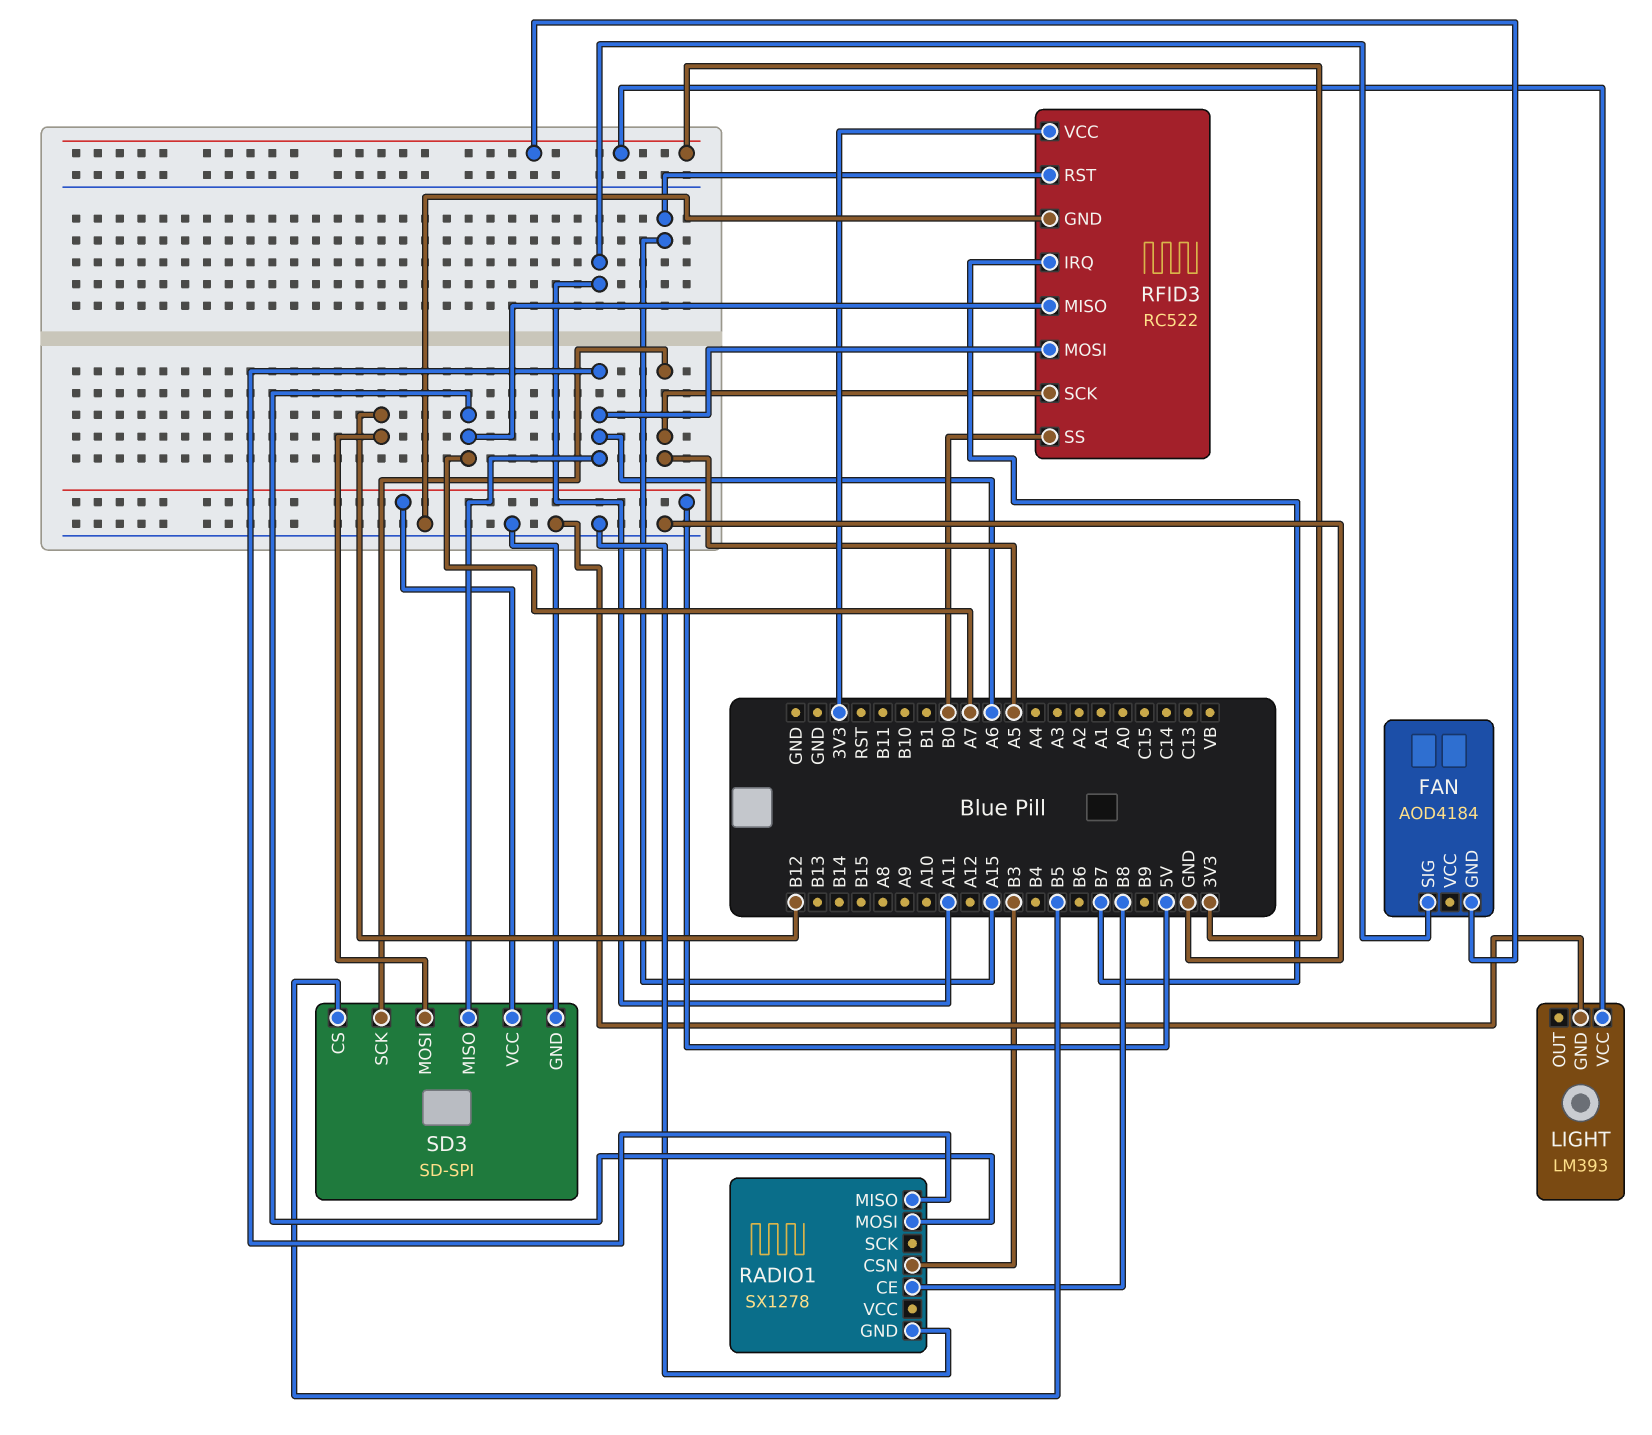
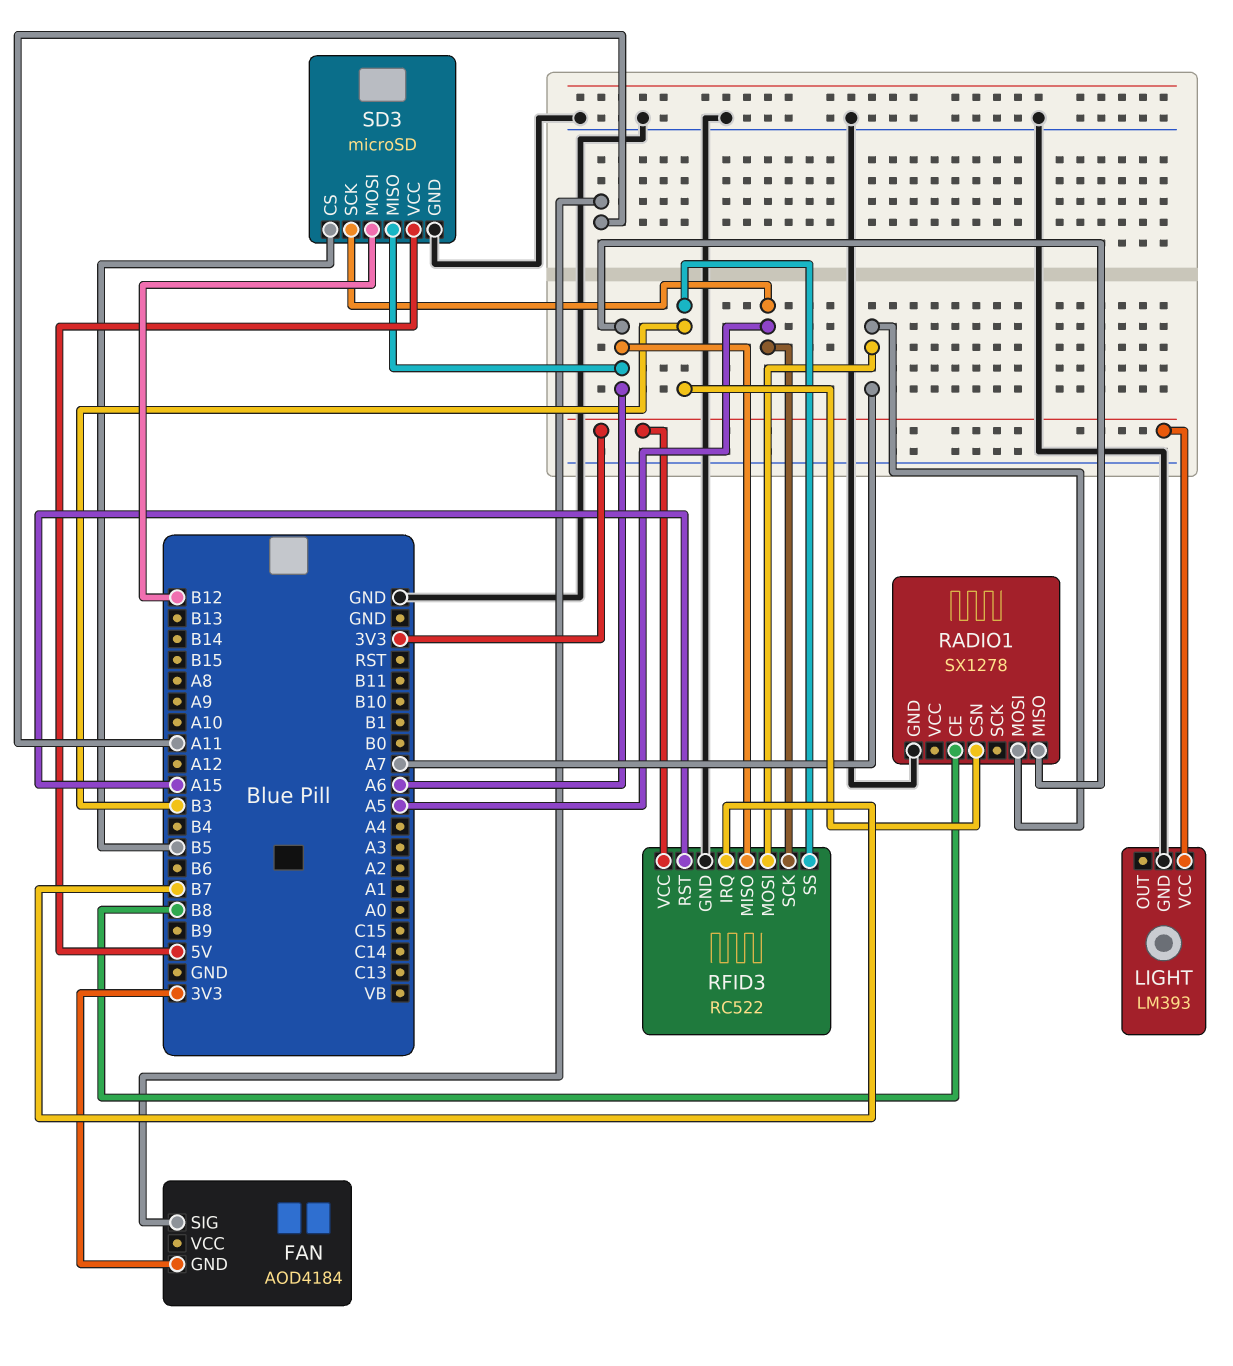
RFID3 pin MISO: A7 -> A6
RFID3 pin MOSI: A6 -> A7
RFID3 pin SS: B0 -> B3
SD3: SD-SPI -> microSD

